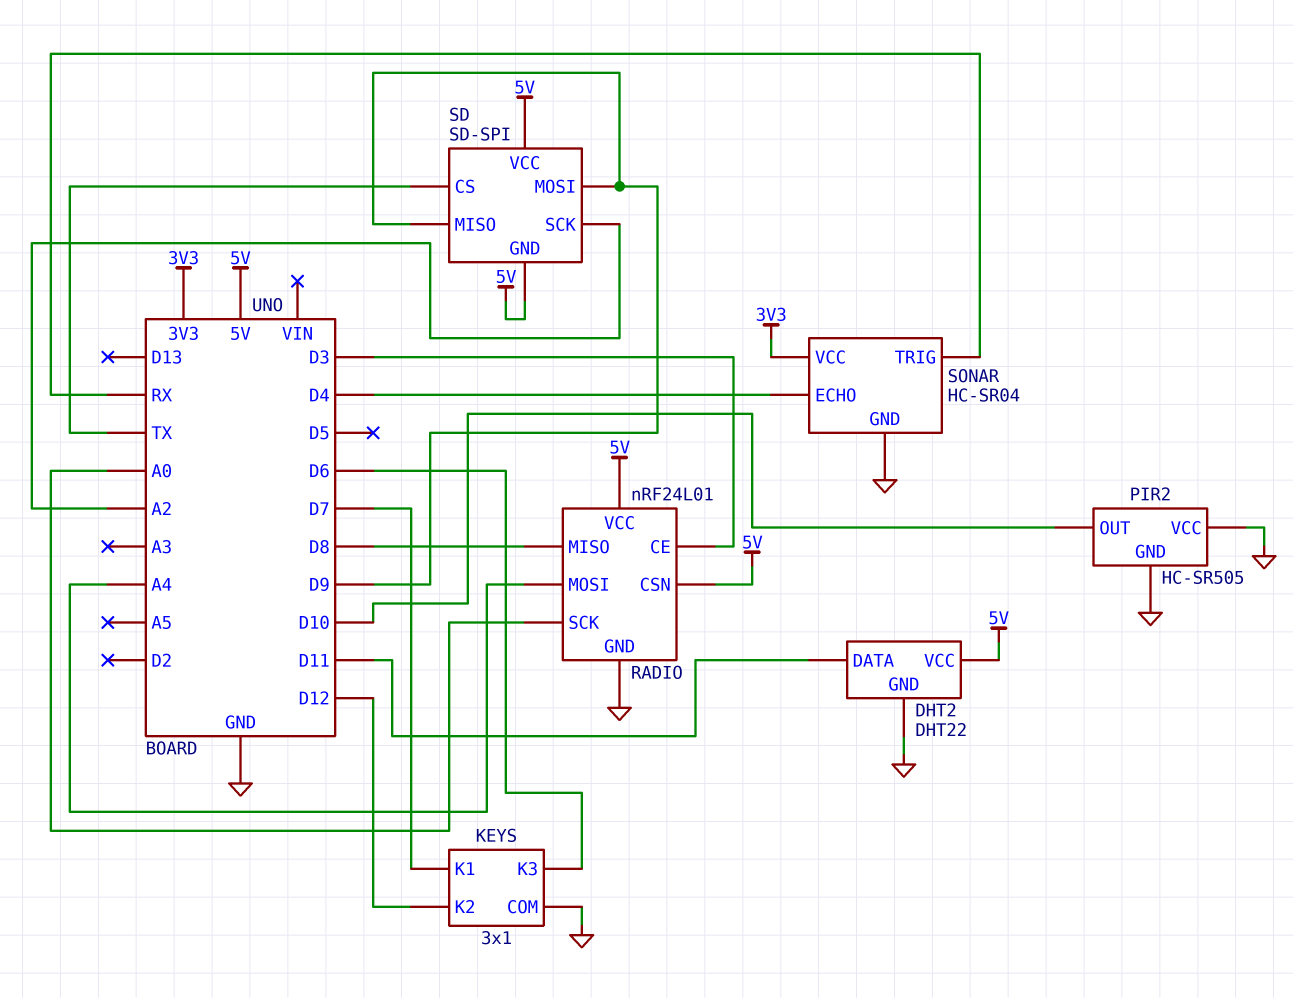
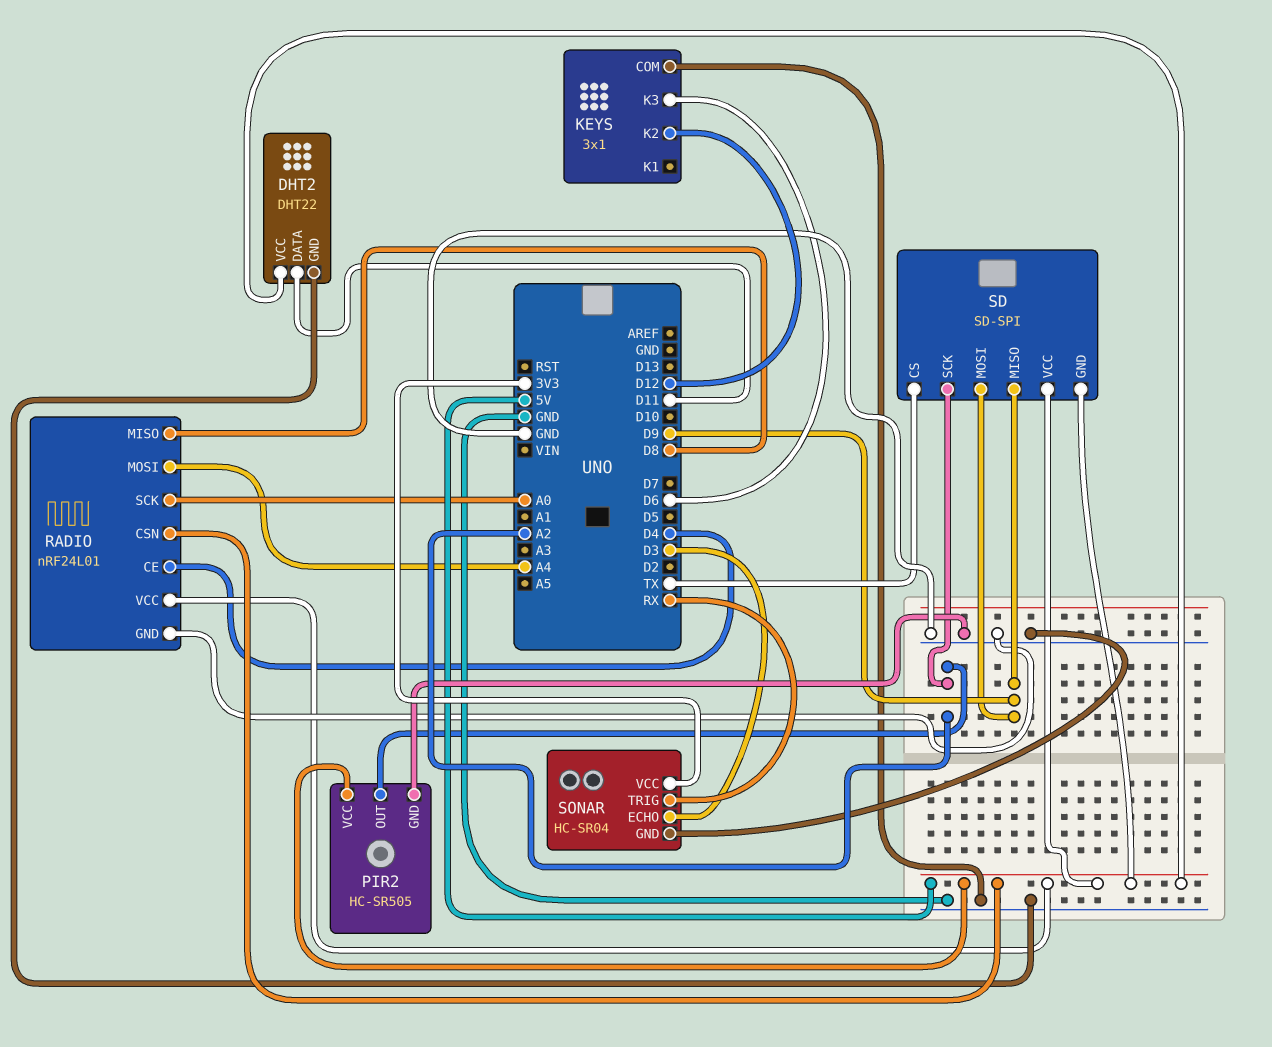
KEYS pin K1: D7 -> none
PIR2 pin OUT: D10 -> A2
PIR2 pin VCC: GND -> 5V
RADIO pin CE: D3 -> D4
SONAR pin ECHO: D4 -> D3

